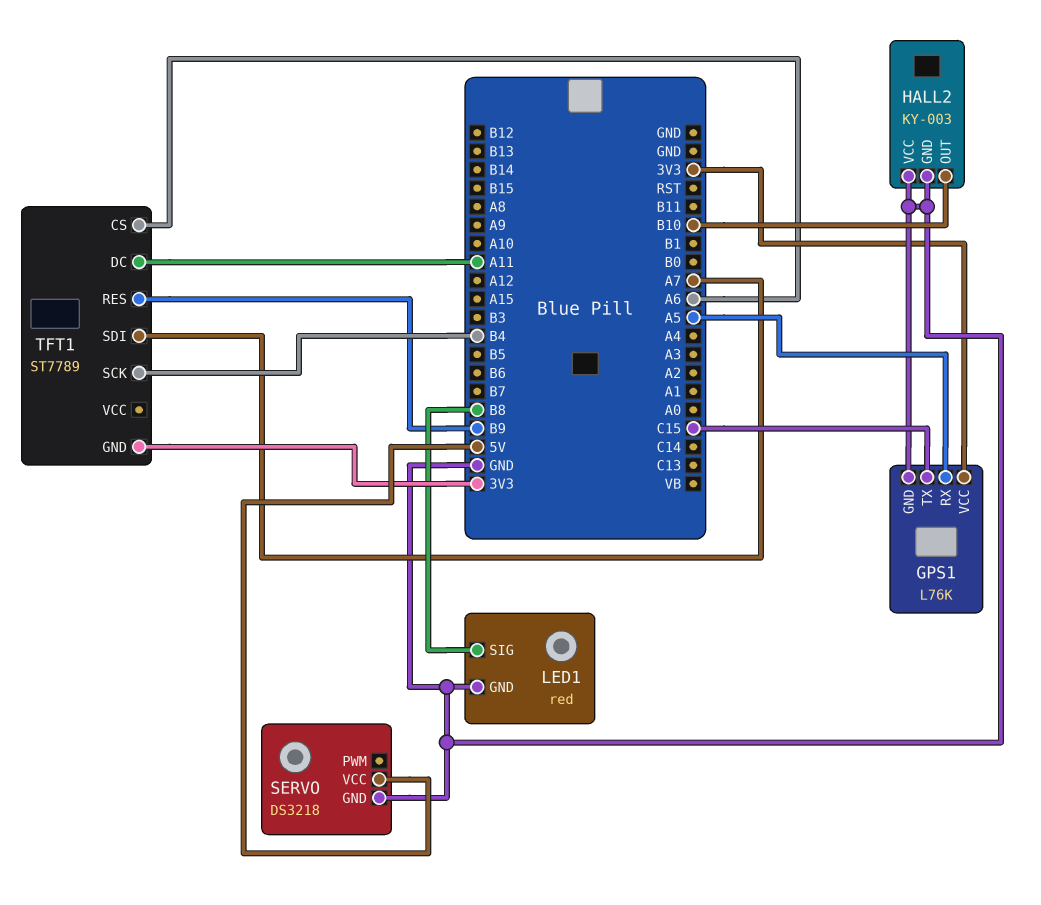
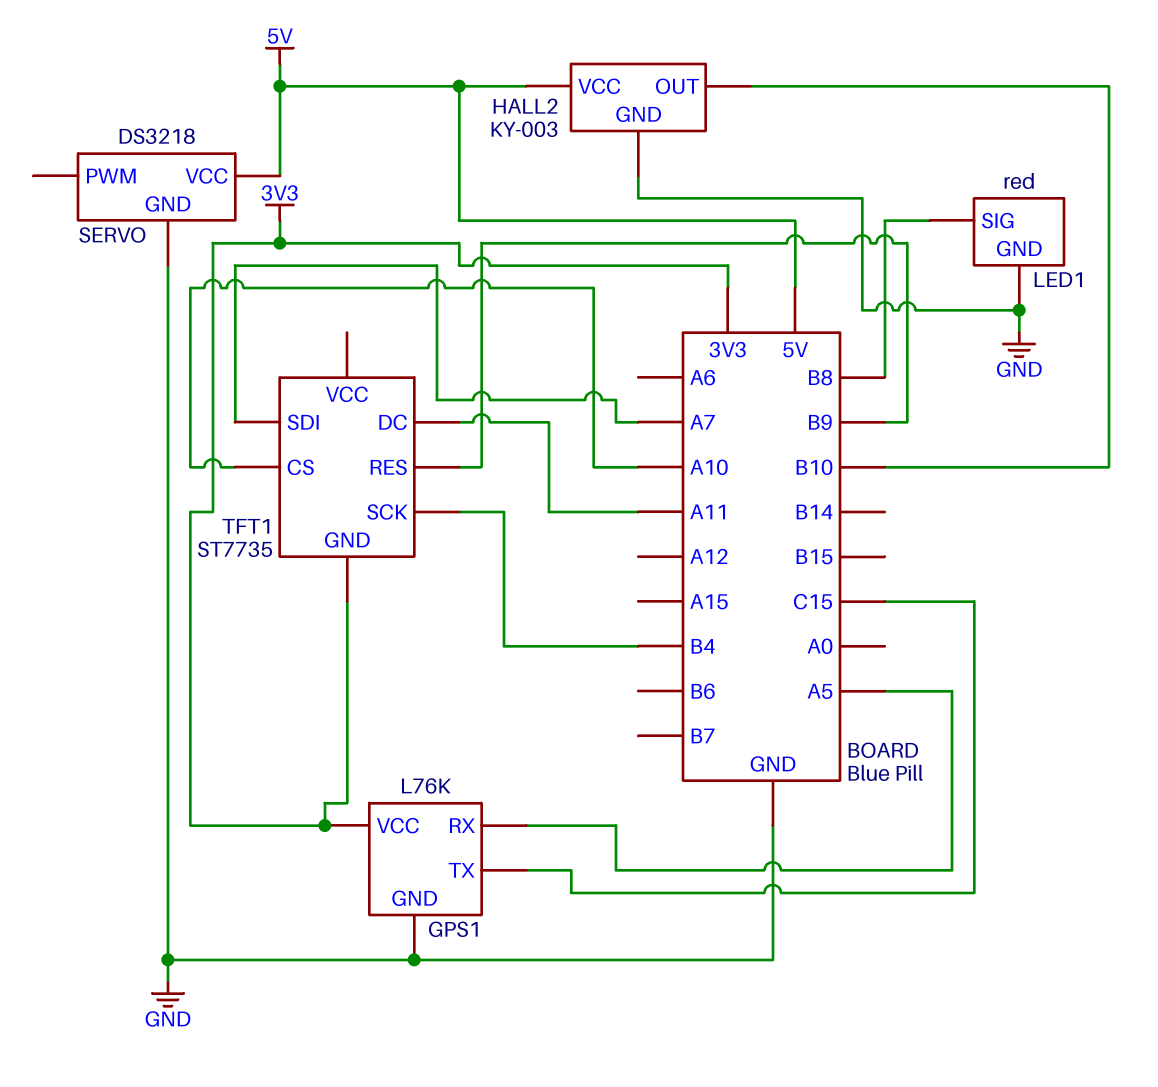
HALL2 pin VCC: GND -> 5V
TFT1: ST7789 -> ST7735
TFT1 pin CS: A6 -> A10

